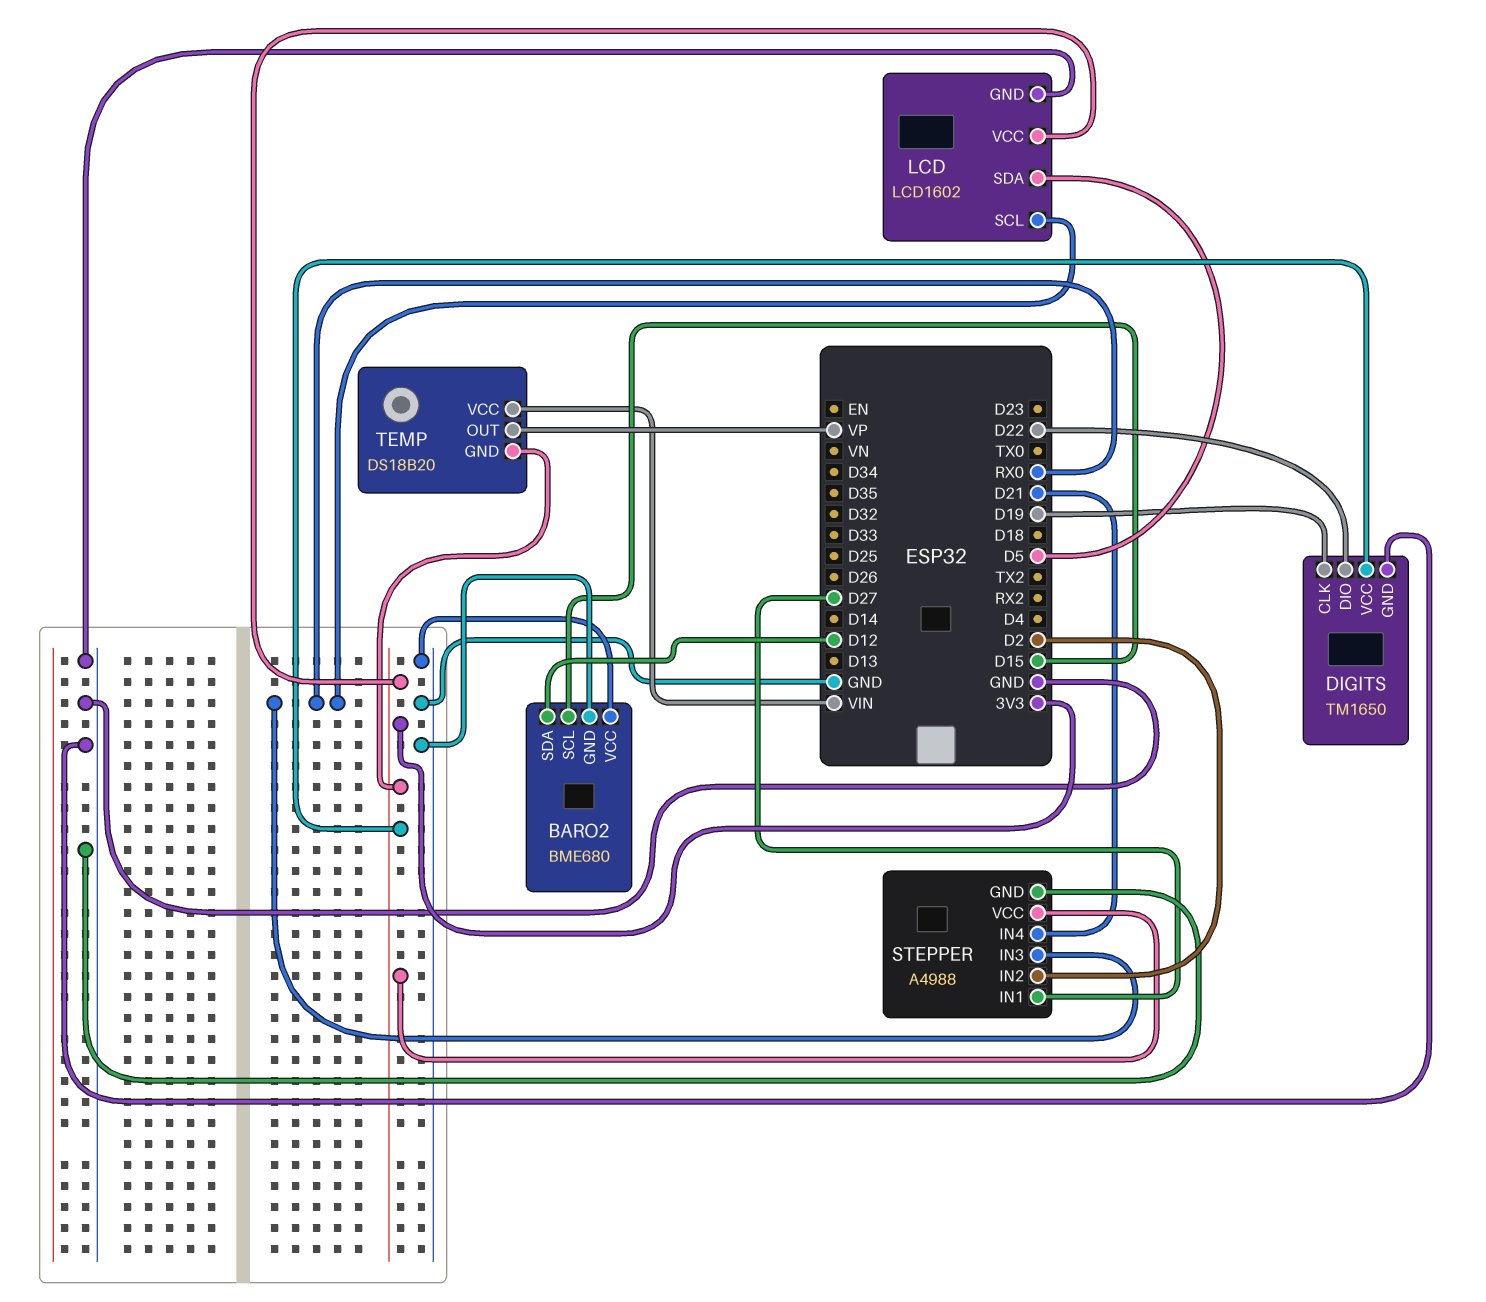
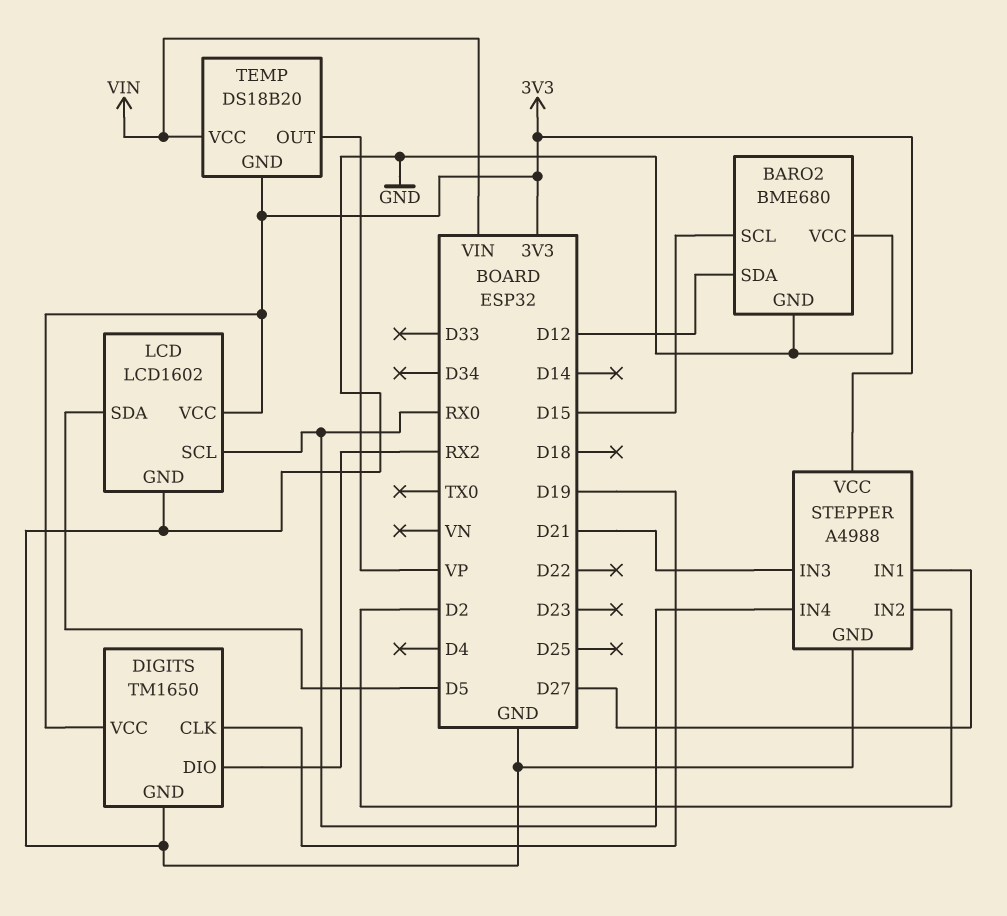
DIGITS pin DIO: D22 -> RX2
STEPPER pin IN3: RX0 -> D21
STEPPER pin IN4: D21 -> RX0

